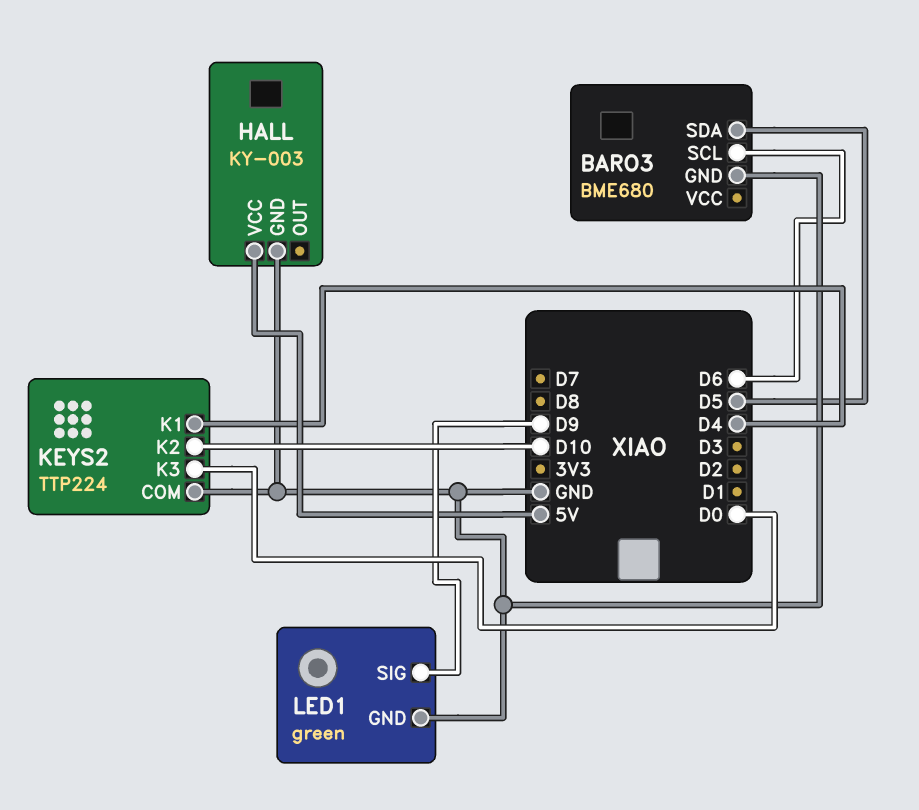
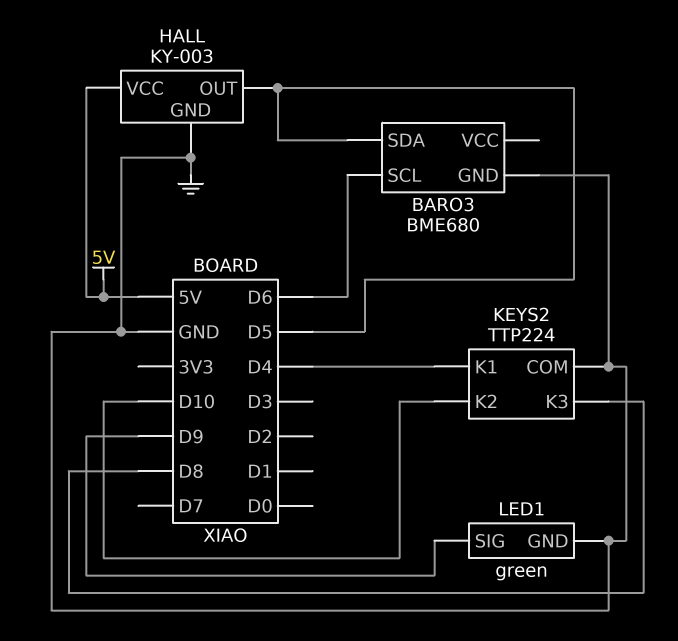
HALL pin OUT: none -> D5
KEYS2 pin K3: D0 -> D8

